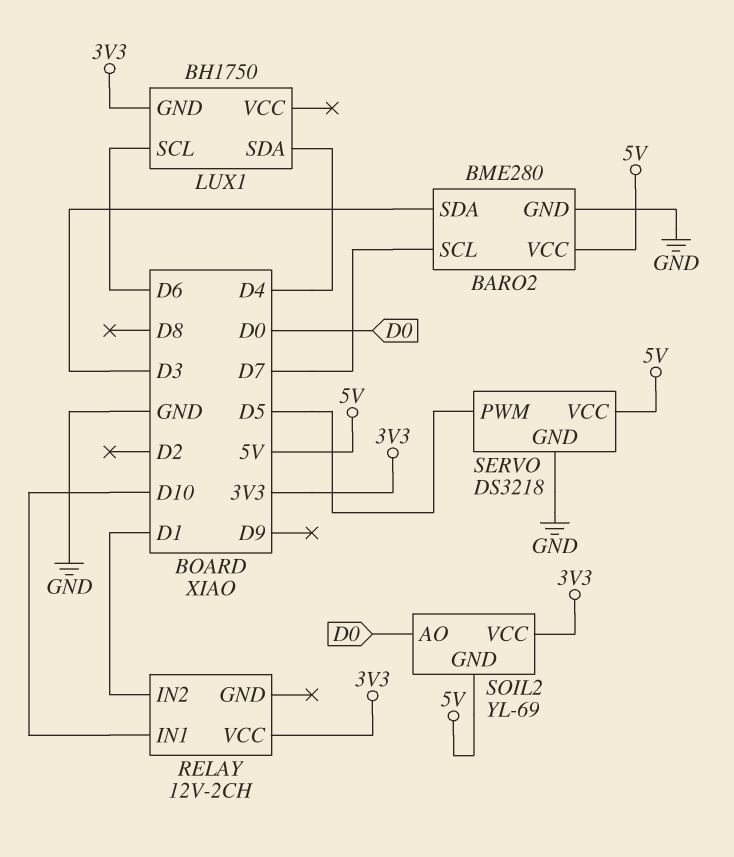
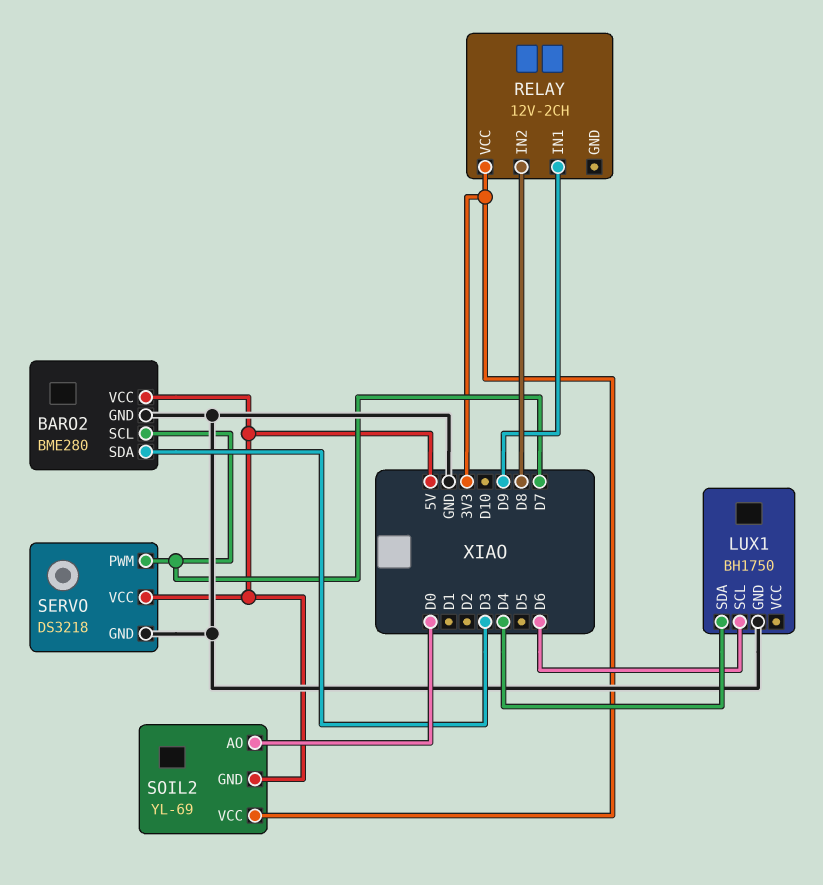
LUX1 pin GND: 3V3 -> GND
RELAY pin IN1: D10 -> D9
RELAY pin IN2: D1 -> D8
SERVO pin PWM: D5 -> D7

